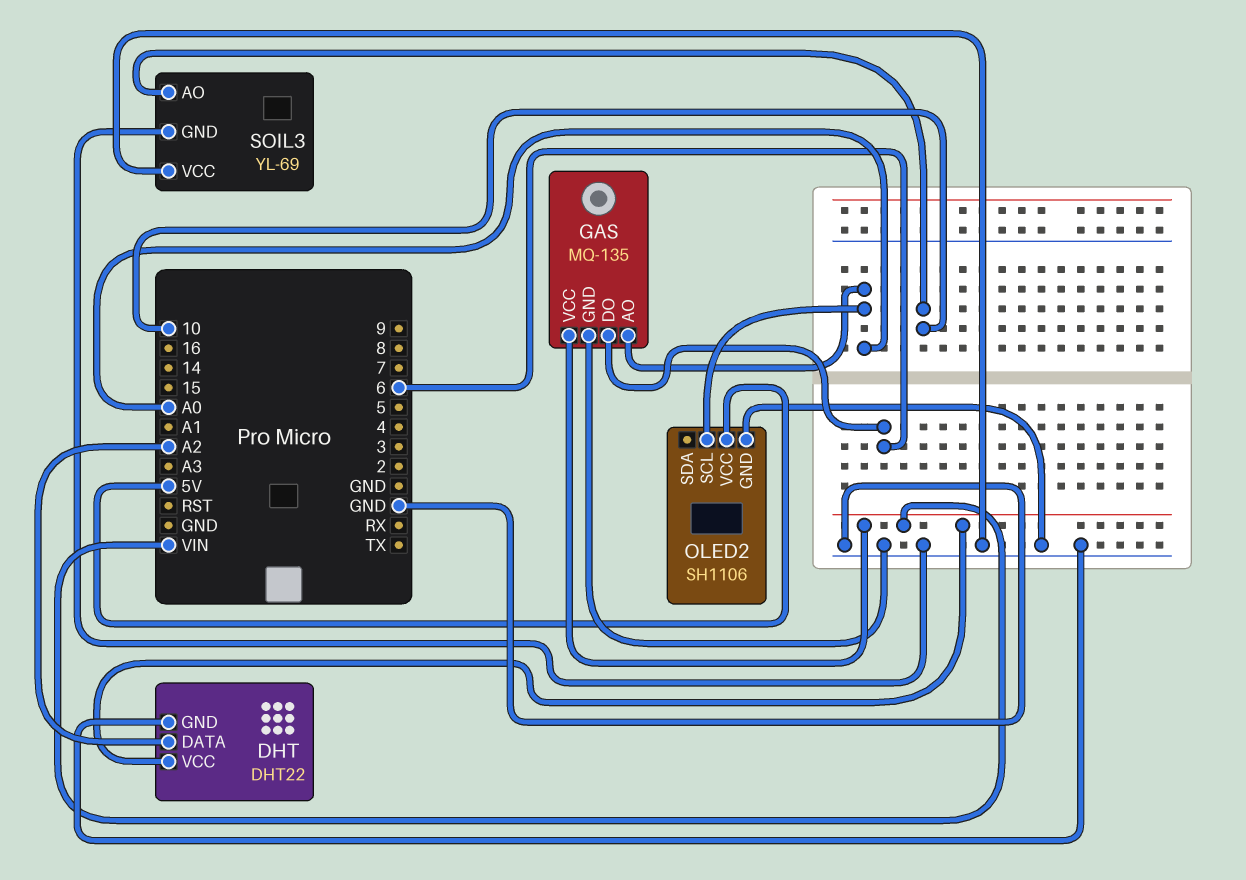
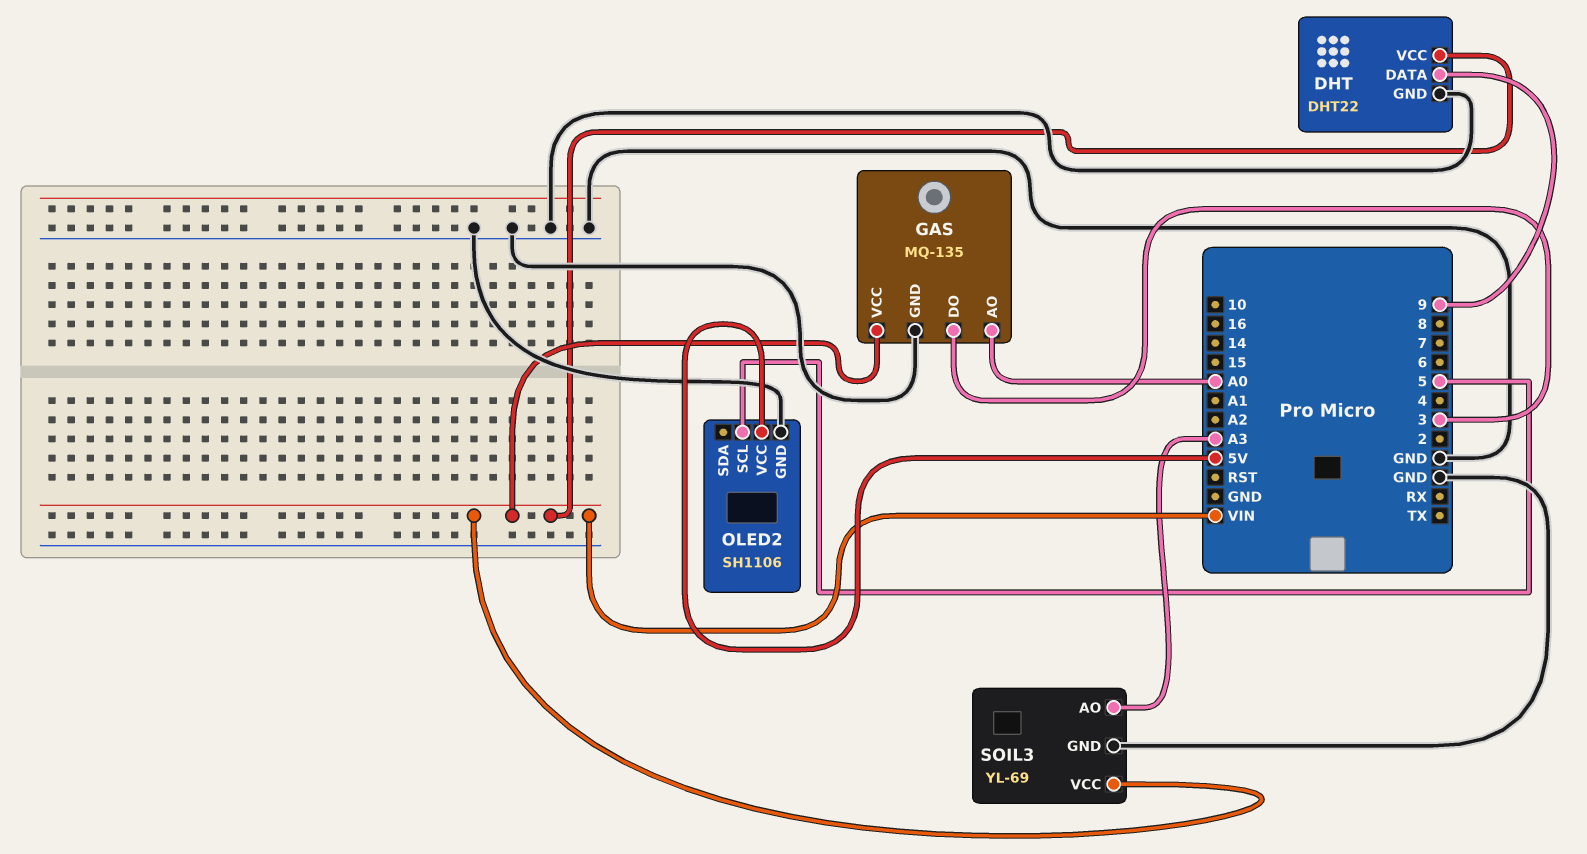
DHT pin DATA: A2 -> 9
GAS pin DO: 6 -> 3
OLED2 pin SCL: A0 -> 5
SOIL3 pin AO: 10 -> A3
SOIL3 pin VCC: GND -> VIN

